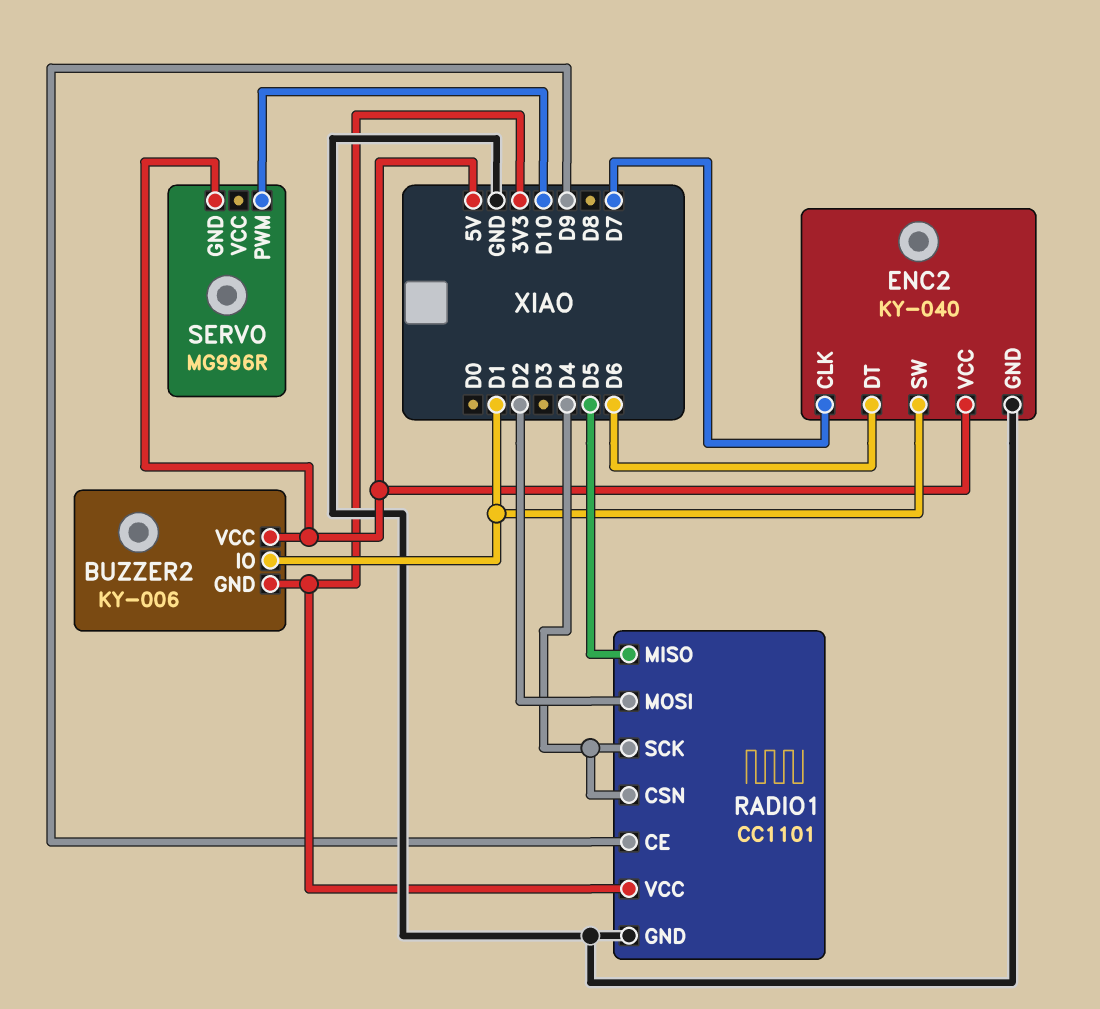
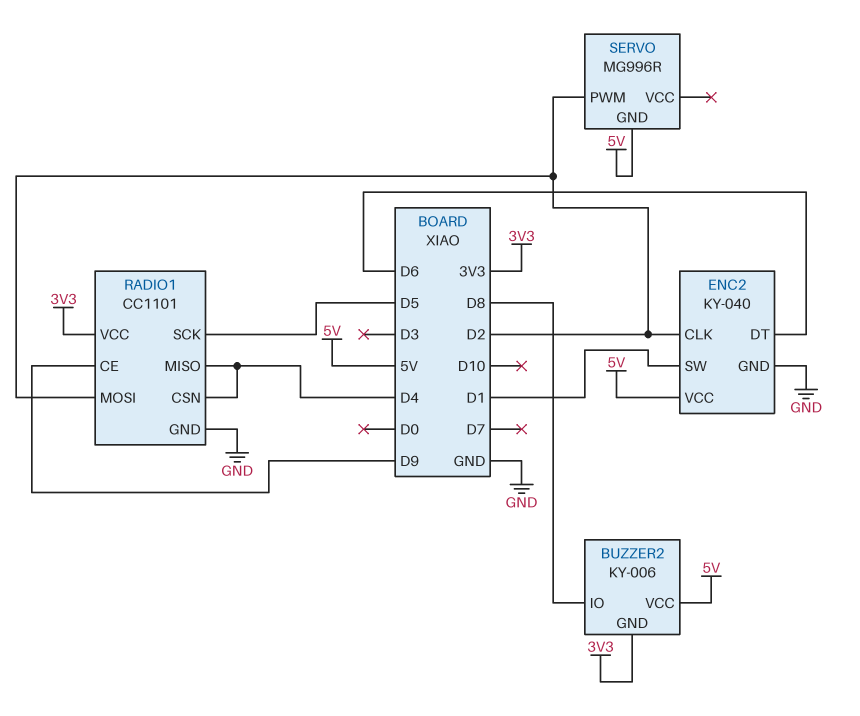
BUZZER2 pin IO: D1 -> D8
ENC2 pin CLK: D7 -> D2
RADIO1 pin MISO: D5 -> D4
RADIO1 pin SCK: D4 -> D5
SERVO pin PWM: D10 -> D2

